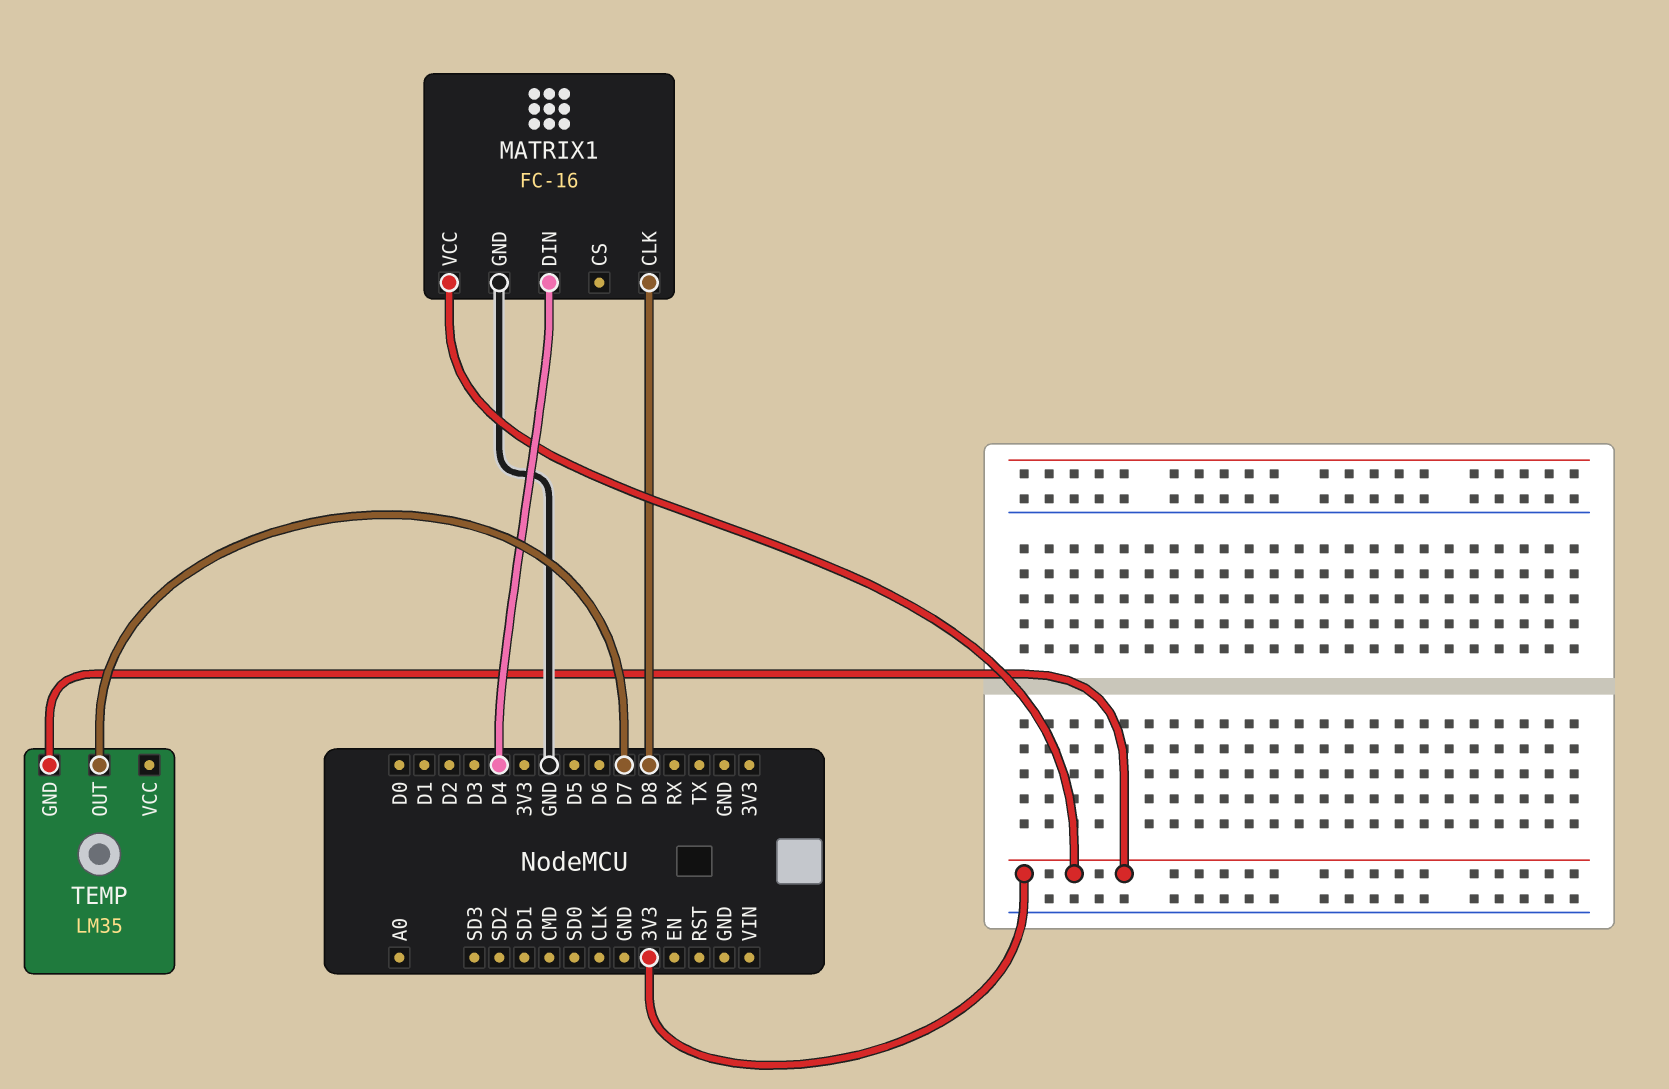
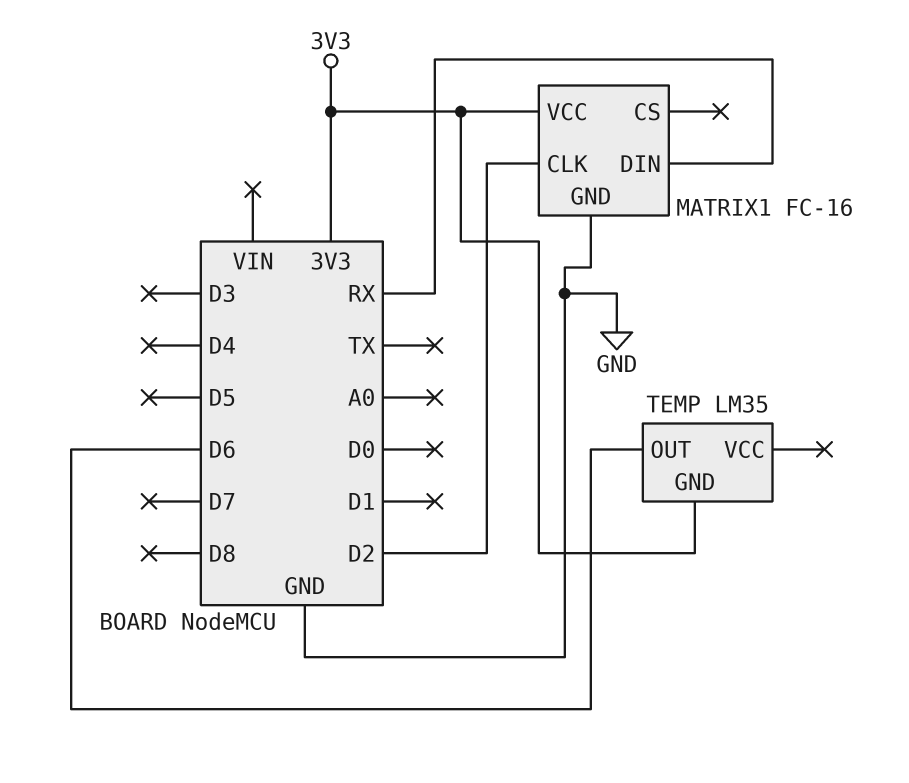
MATRIX1 pin CLK: D8 -> D2
MATRIX1 pin DIN: D4 -> RX
TEMP pin OUT: D7 -> D6

